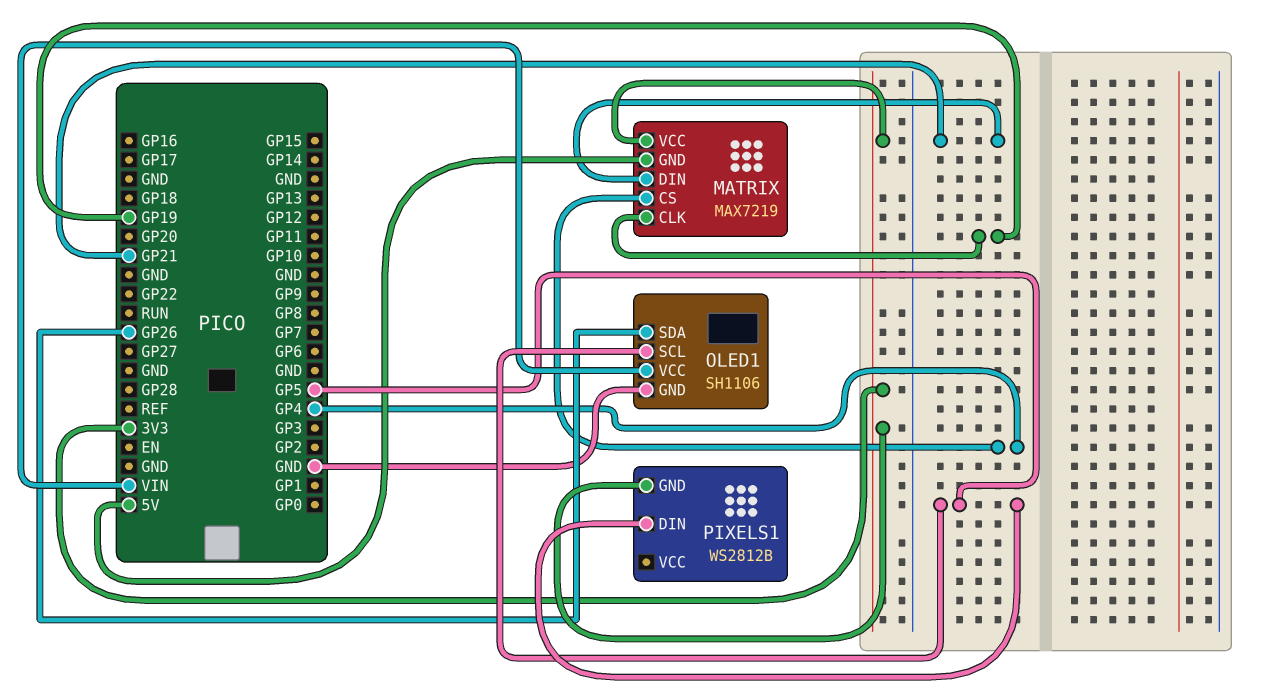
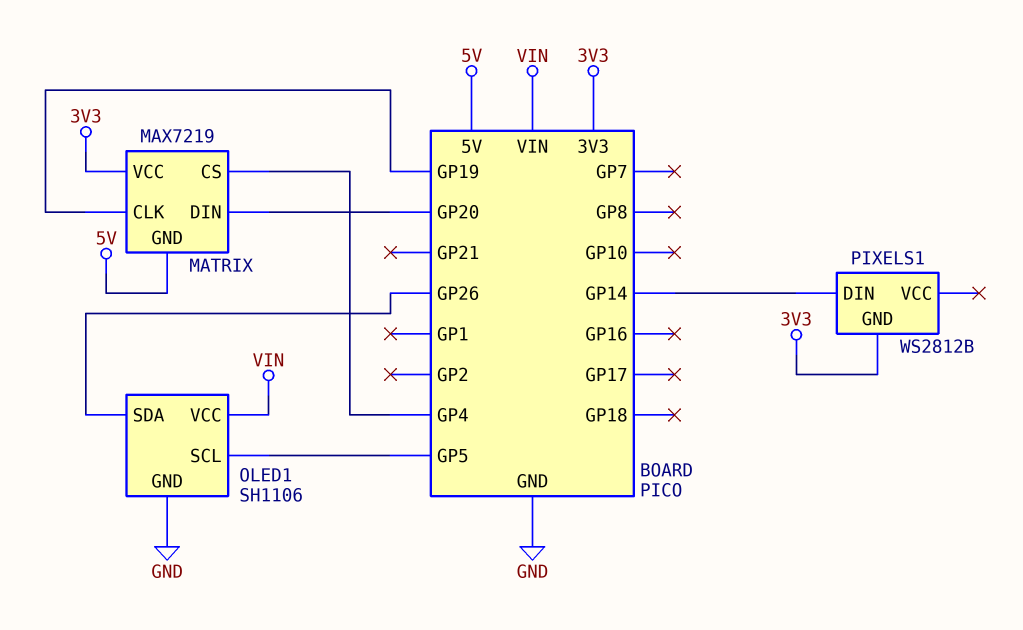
MATRIX pin DIN: GP21 -> GP20
PIXELS1 pin DIN: GP5 -> GP14

